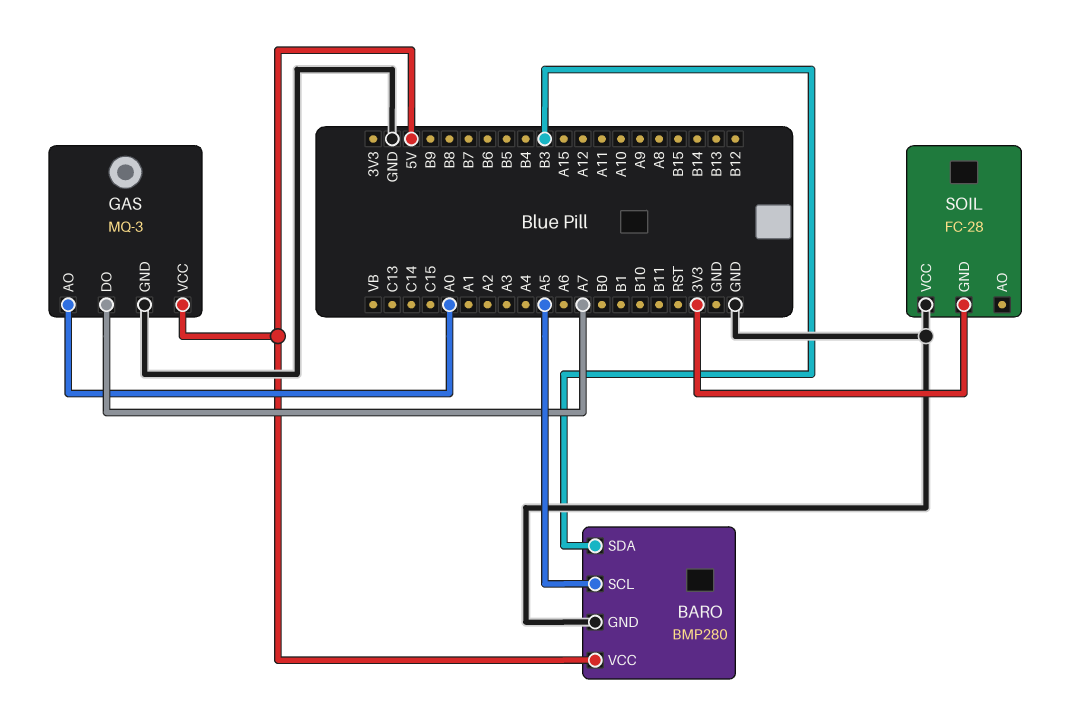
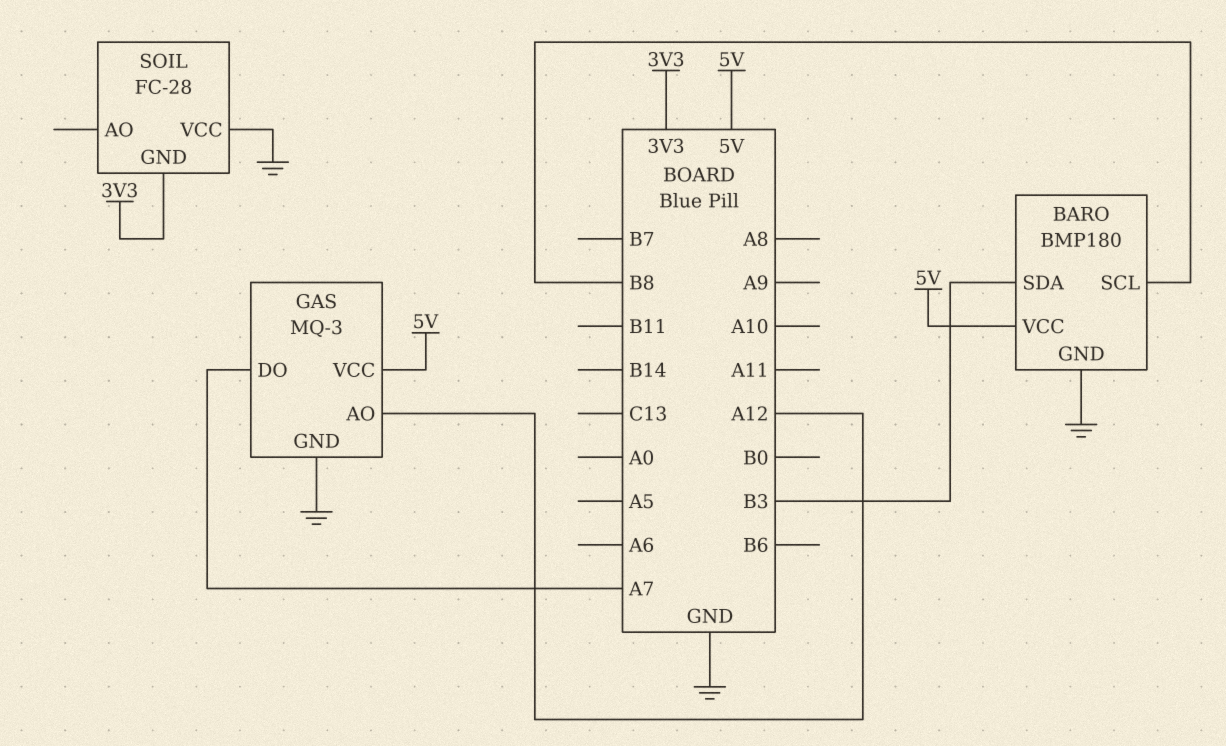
BARO: BMP280 -> BMP180
BARO pin SCL: A5 -> B8
GAS pin AO: A0 -> A12

